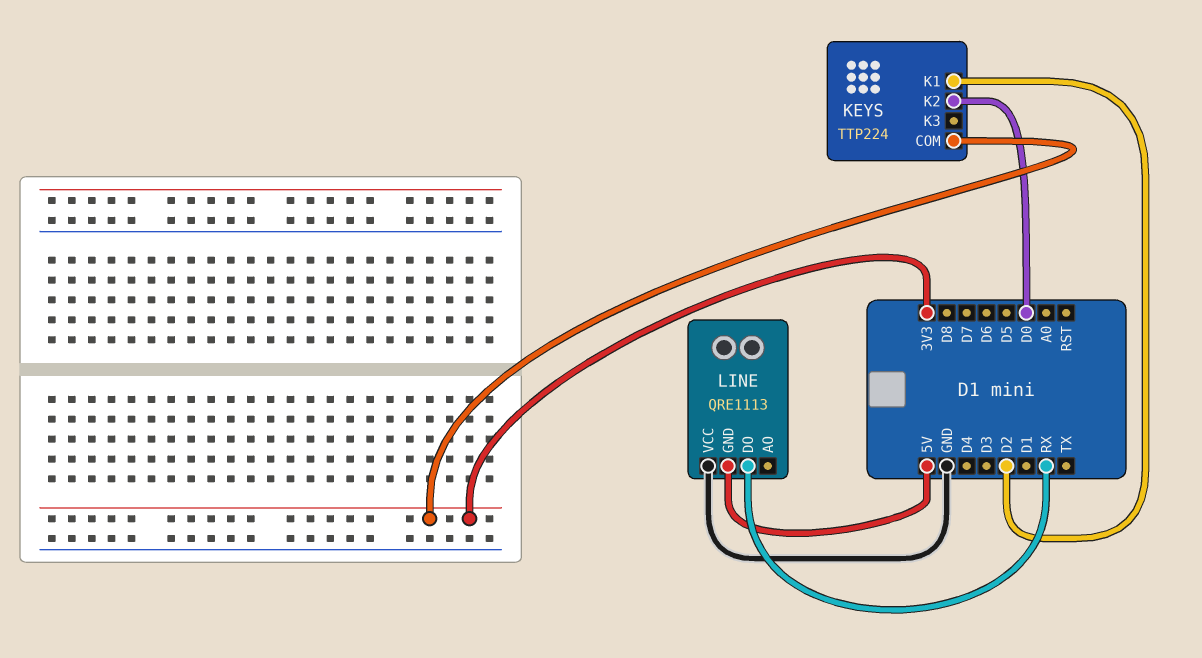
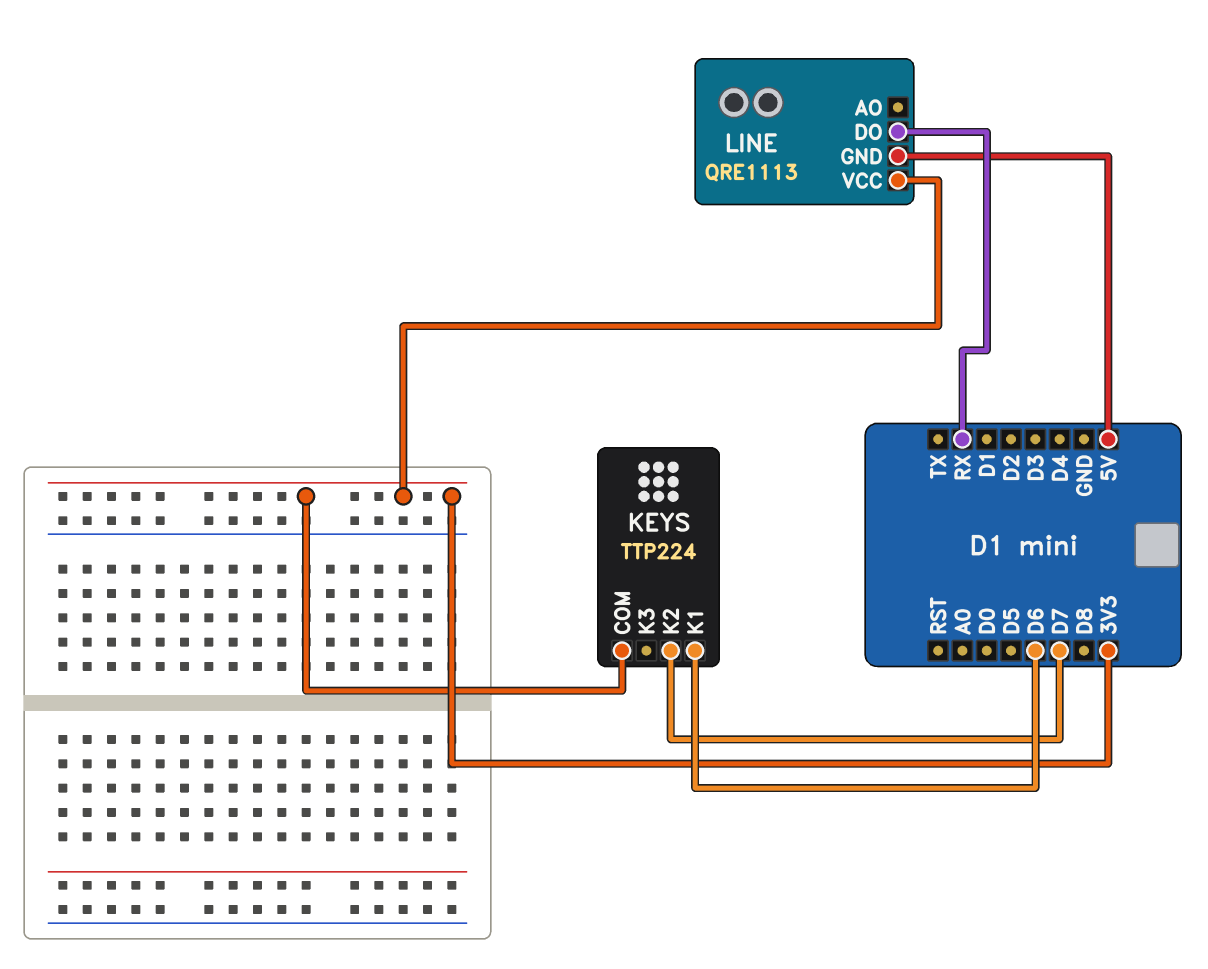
KEYS pin K1: D2 -> D6
KEYS pin K2: D0 -> D7
LINE pin VCC: GND -> 3V3

